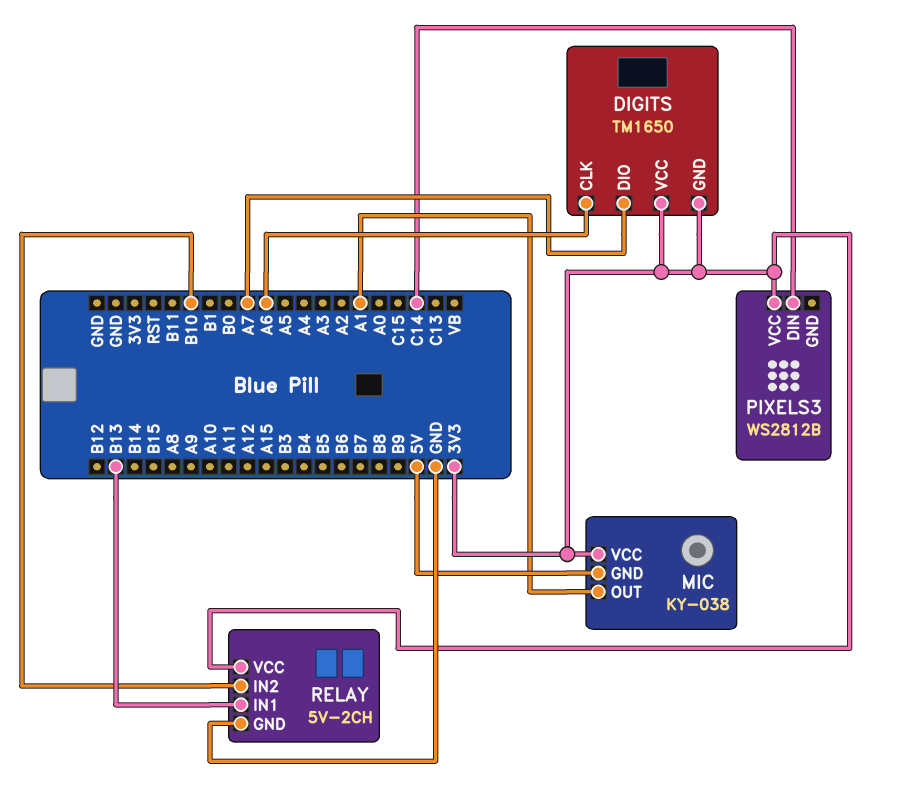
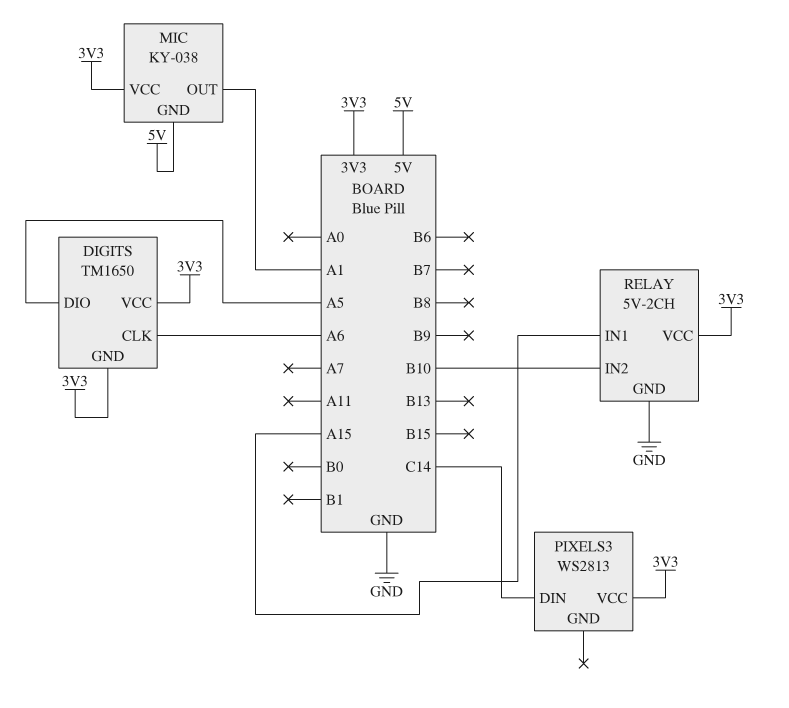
DIGITS pin DIO: A7 -> A5
PIXELS3: WS2812B -> WS2813
RELAY pin IN1: B13 -> A15

